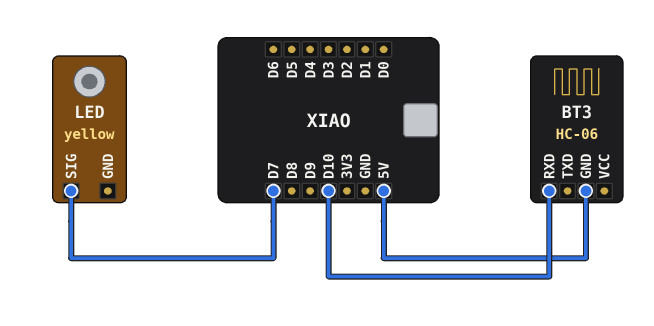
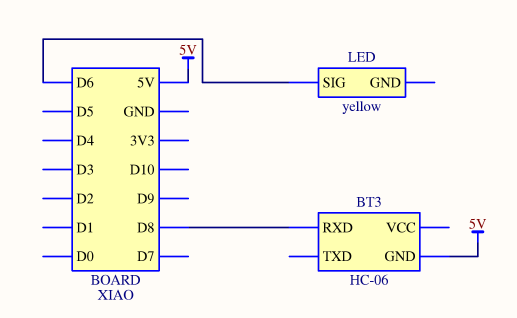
BT3 pin RXD: D10 -> D8
LED pin SIG: D7 -> D6

